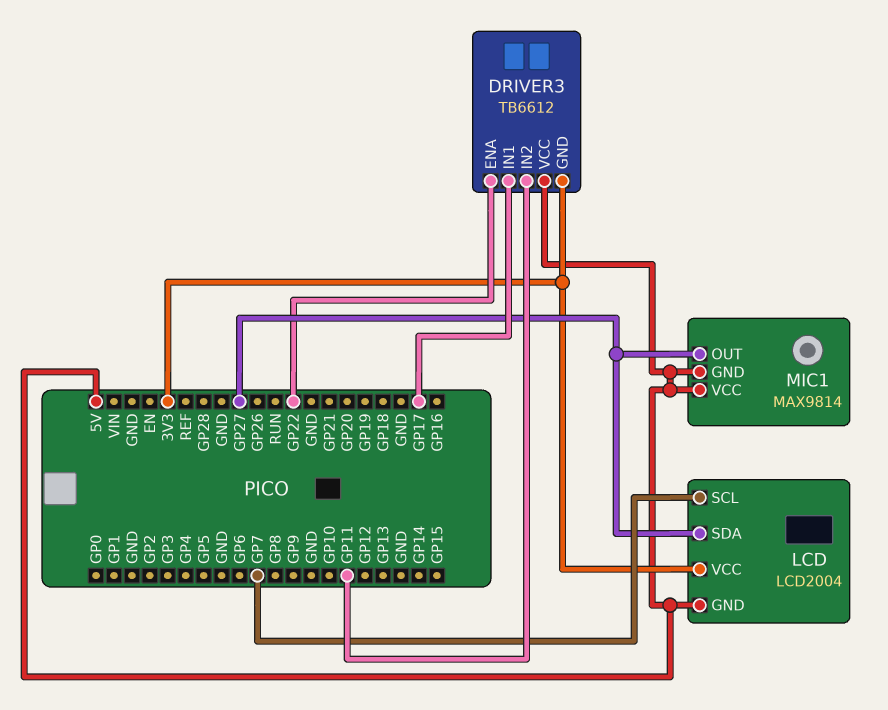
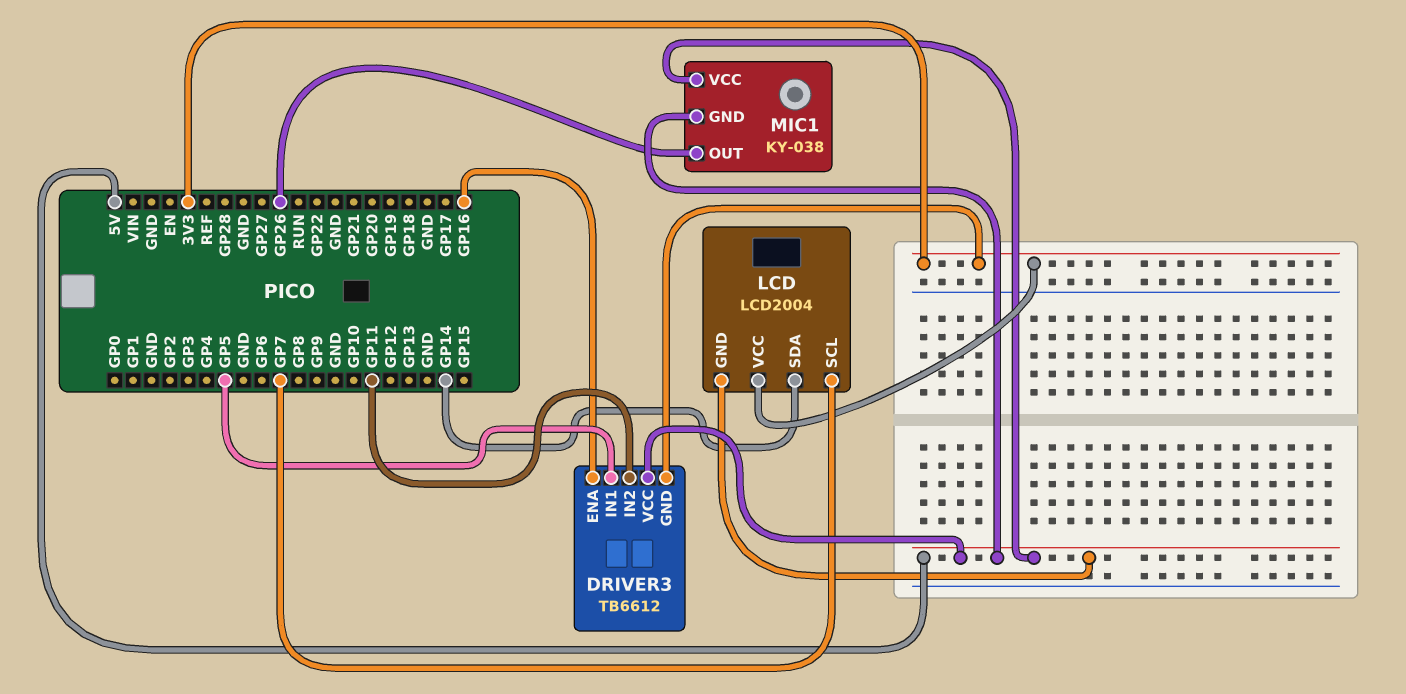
DRIVER3 pin ENA: GP22 -> GP16
DRIVER3 pin IN1: GP17 -> GP5
LCD pin SDA: GP27 -> GP14
MIC1: MAX9814 -> KY-038
MIC1 pin OUT: GP27 -> GP26

